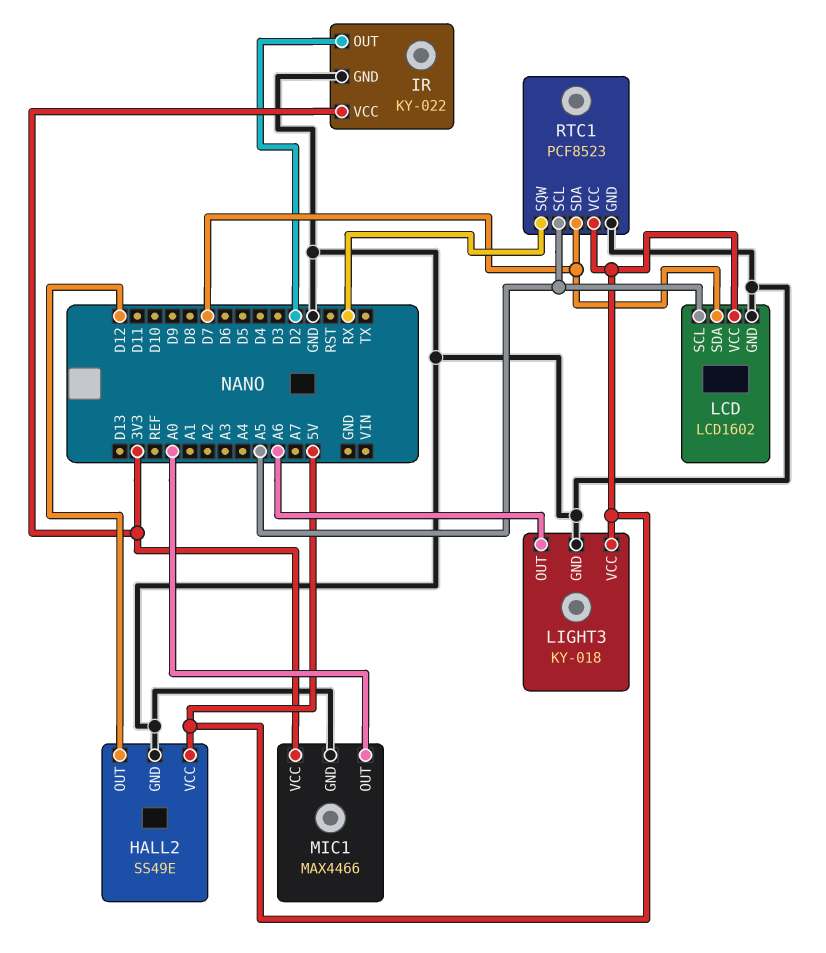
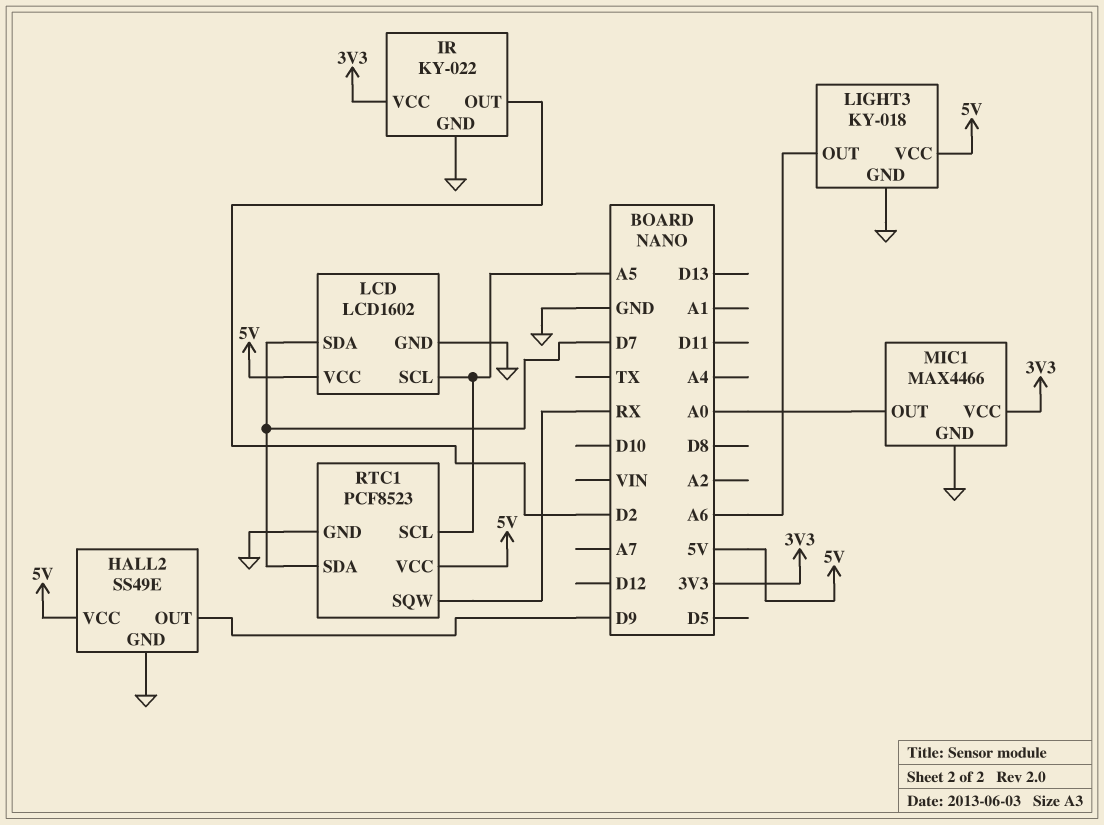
HALL2 pin OUT: D12 -> D9

